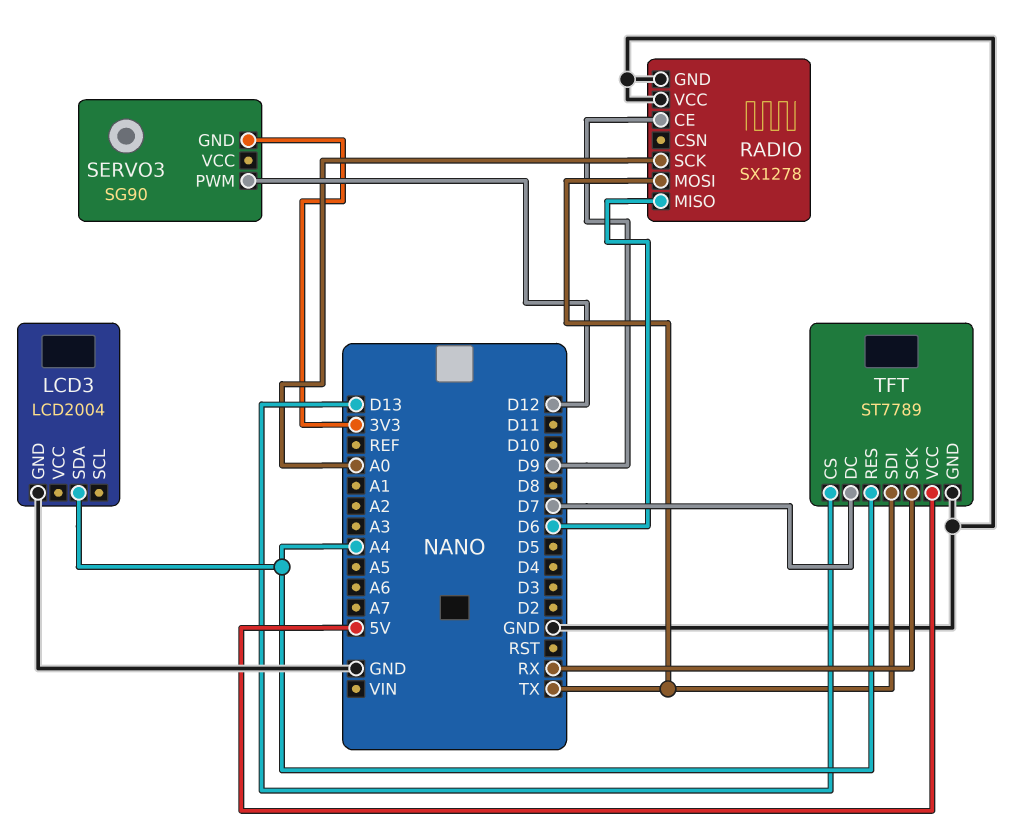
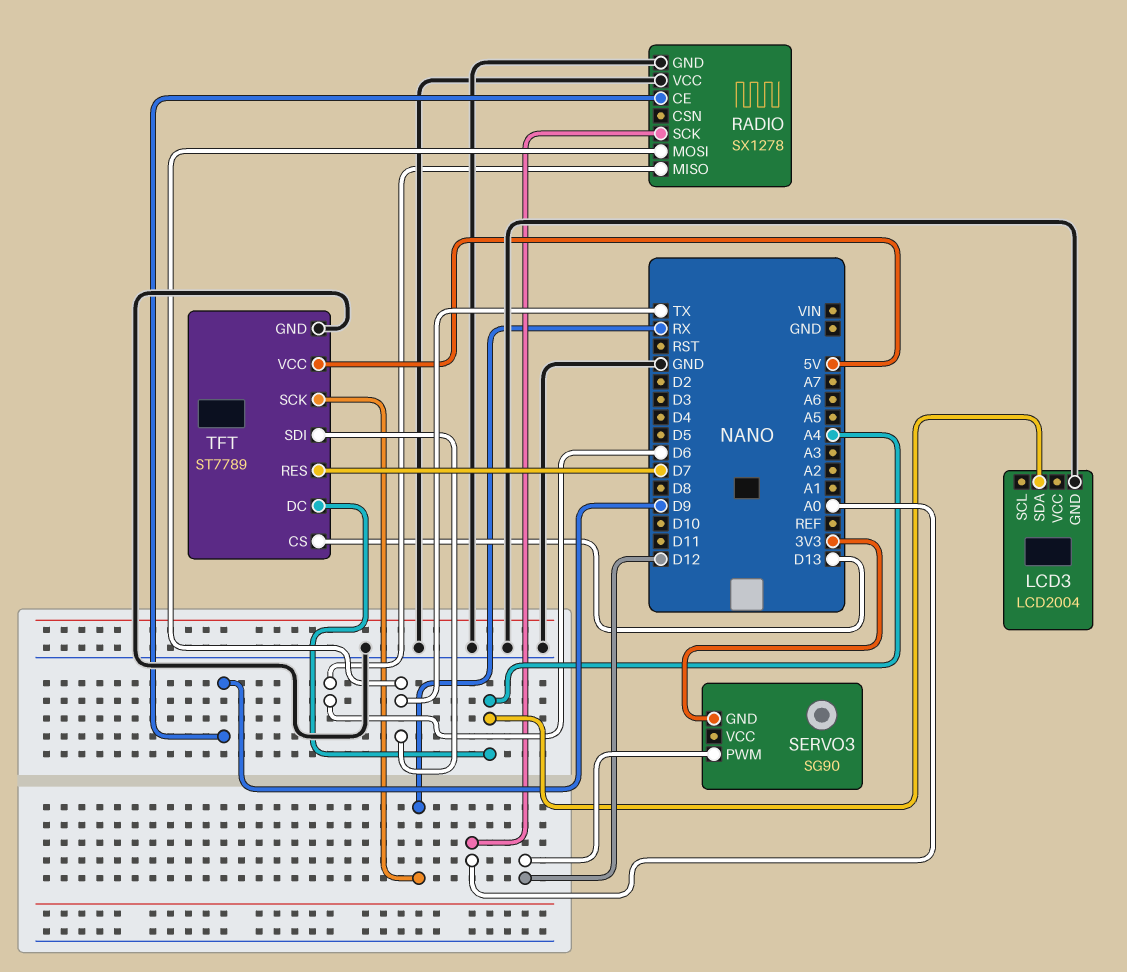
TFT pin DC: D7 -> A4
TFT pin RES: A4 -> D7

